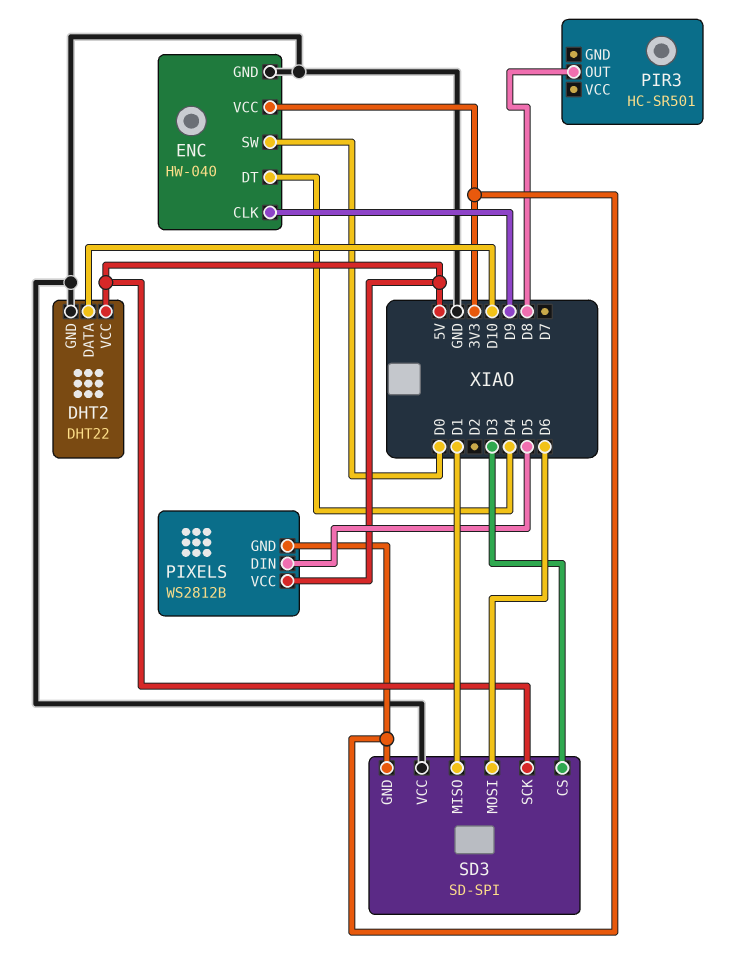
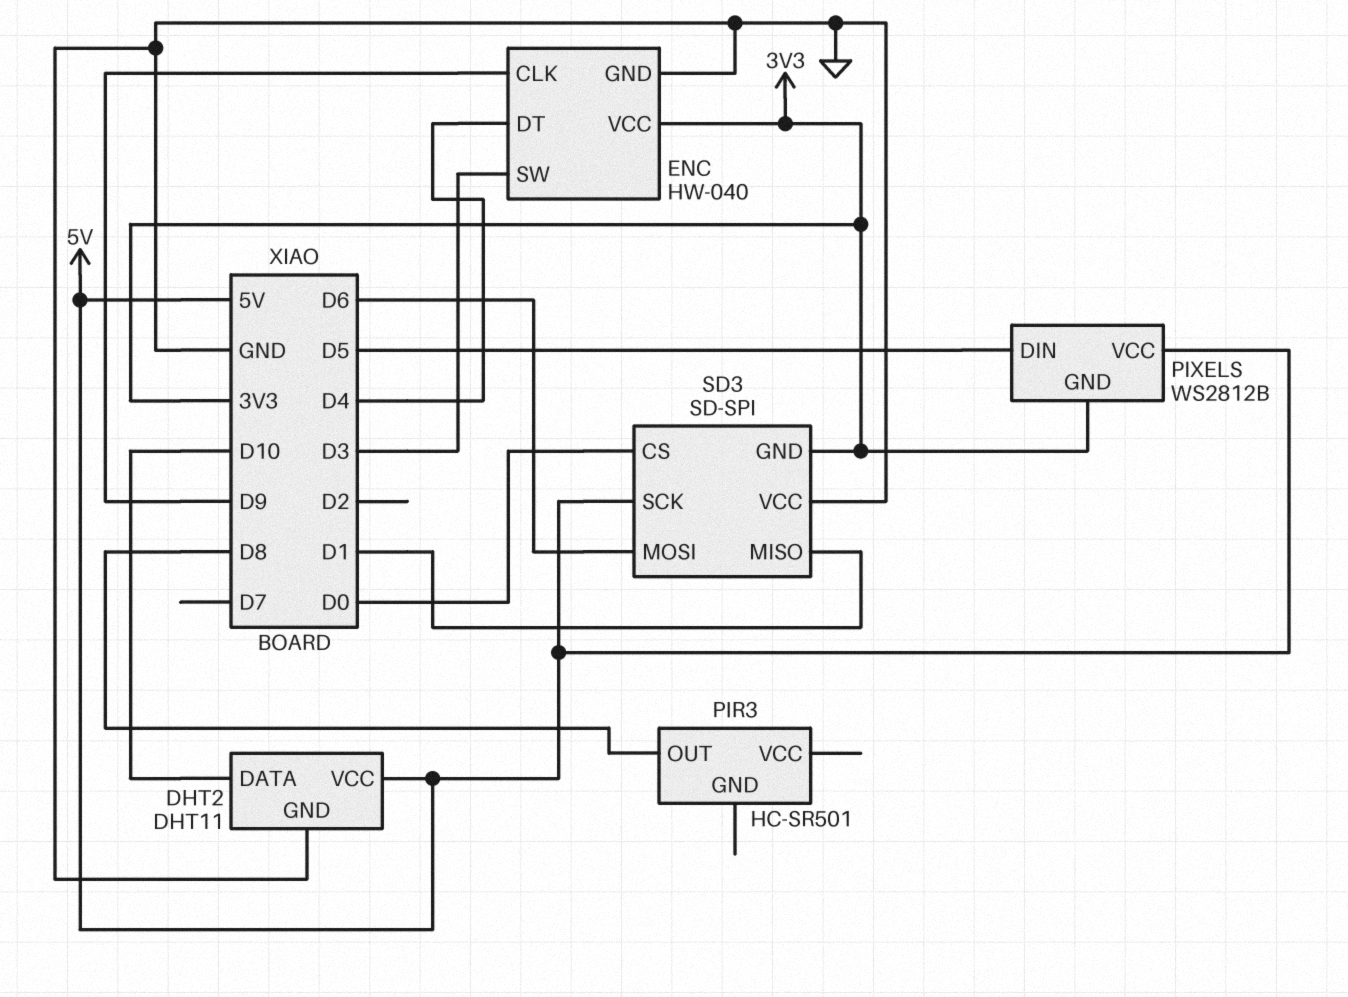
DHT2: DHT22 -> DHT11
ENC pin SW: D0 -> D3
SD3 pin CS: D3 -> D0

